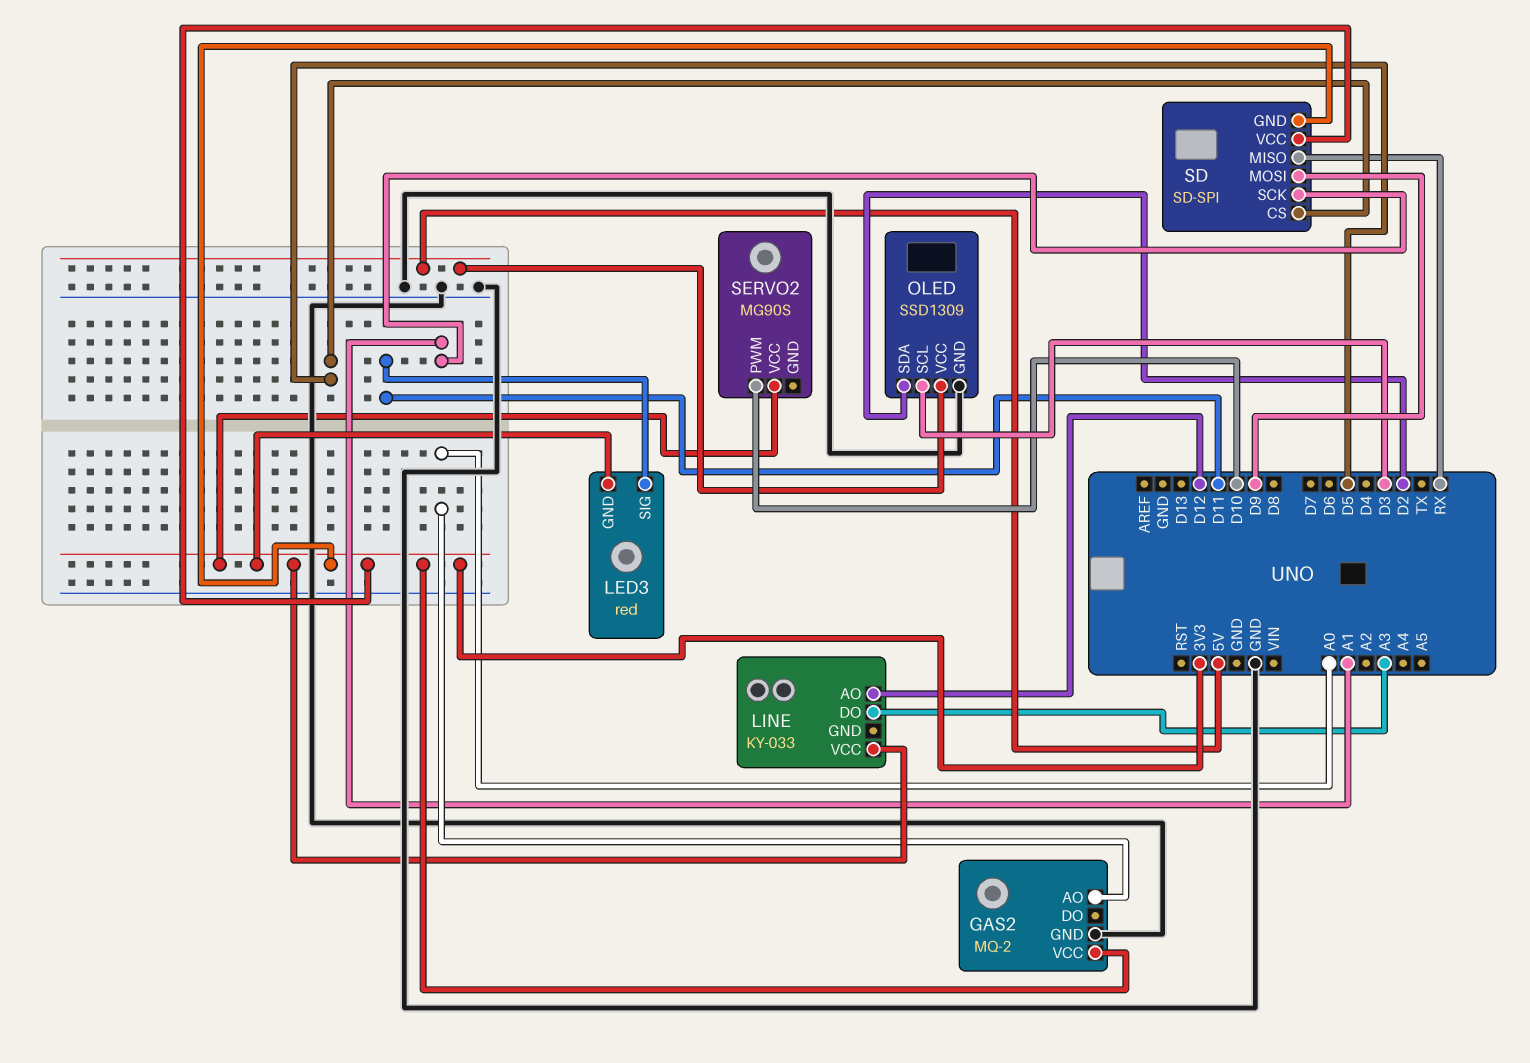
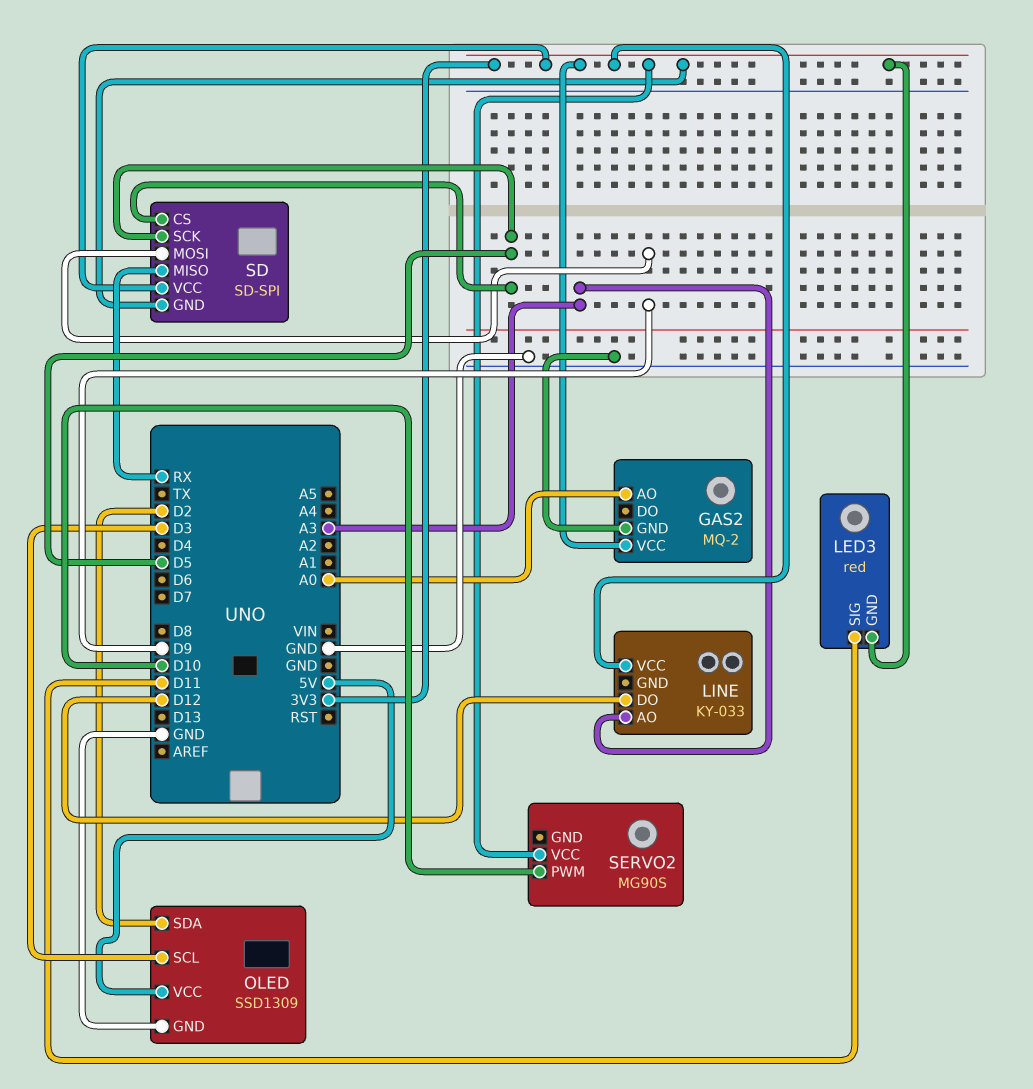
LINE pin AO: D12 -> A3
LINE pin DO: A3 -> D12
SD pin SCK: A1 -> D5

